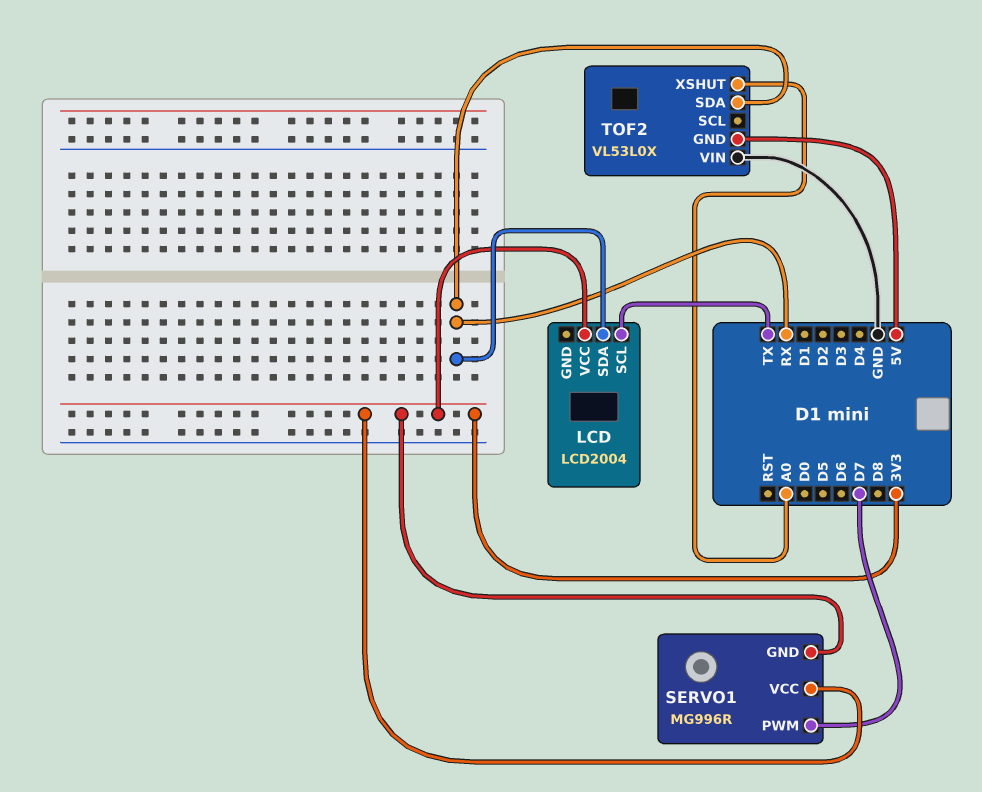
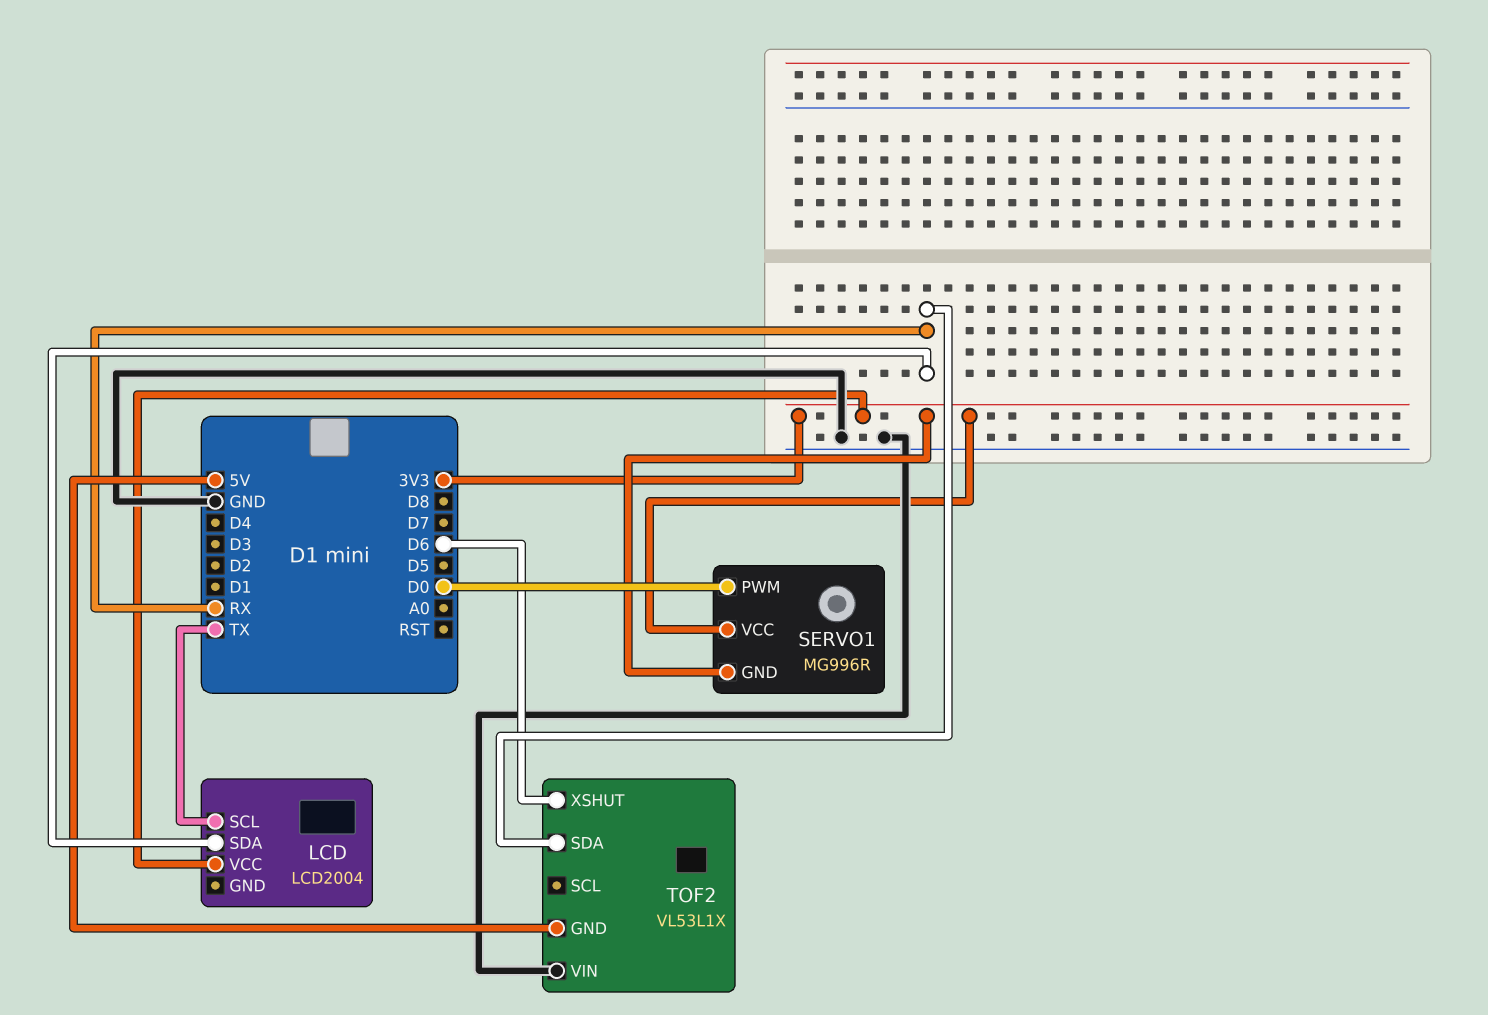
SERVO1 pin PWM: D7 -> D0
TOF2: VL53L0X -> VL53L1X
TOF2 pin XSHUT: A0 -> D6

